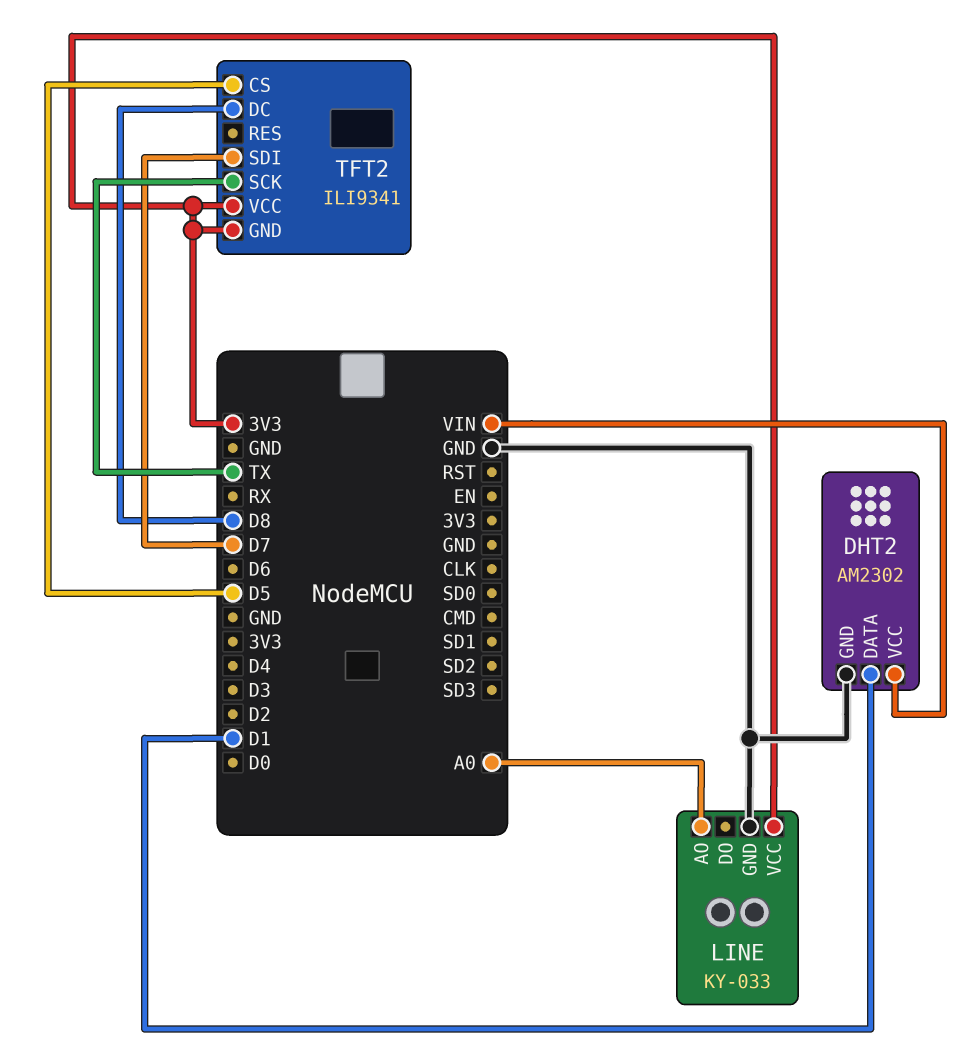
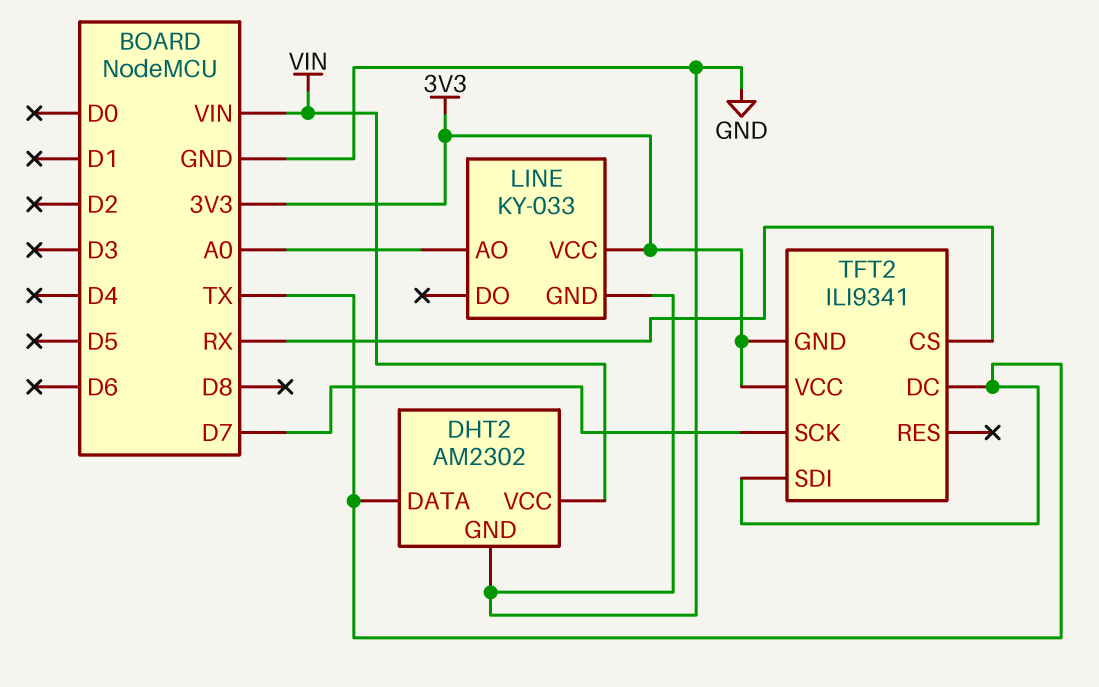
DHT2 pin DATA: D1 -> TX
TFT2 pin CS: D5 -> RX
TFT2 pin DC: D8 -> TX
TFT2 pin SCK: TX -> D7
TFT2 pin SDI: D7 -> TX

